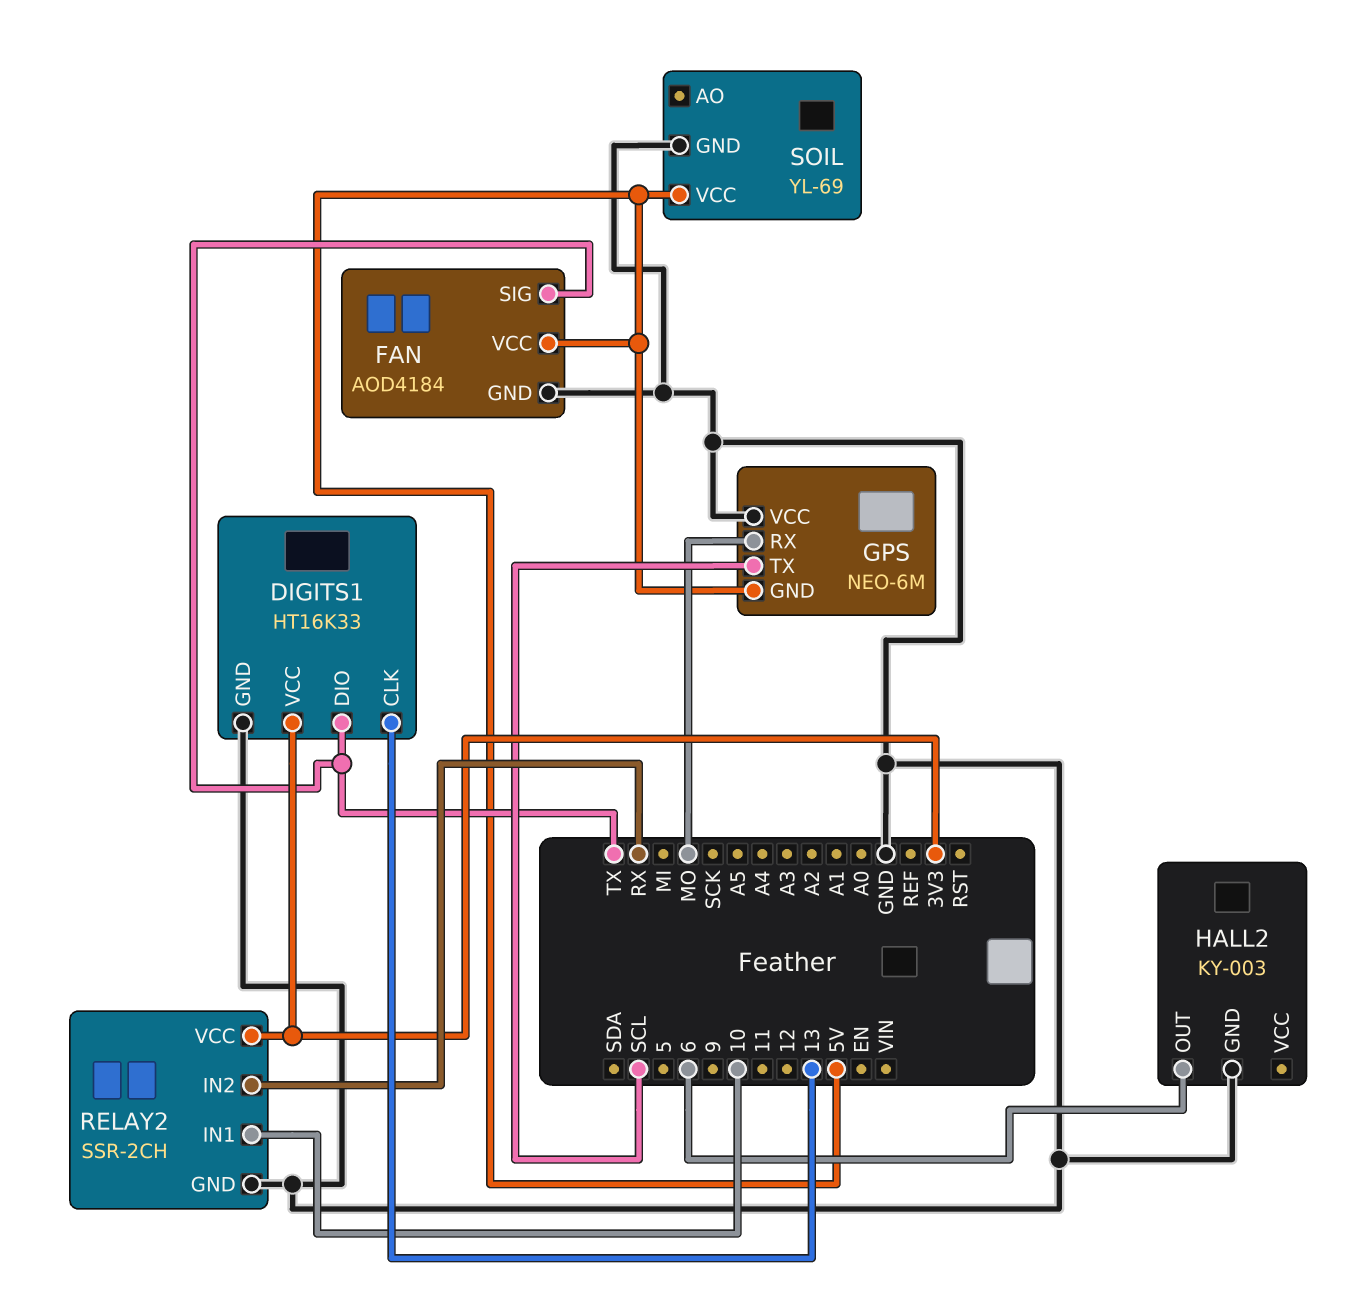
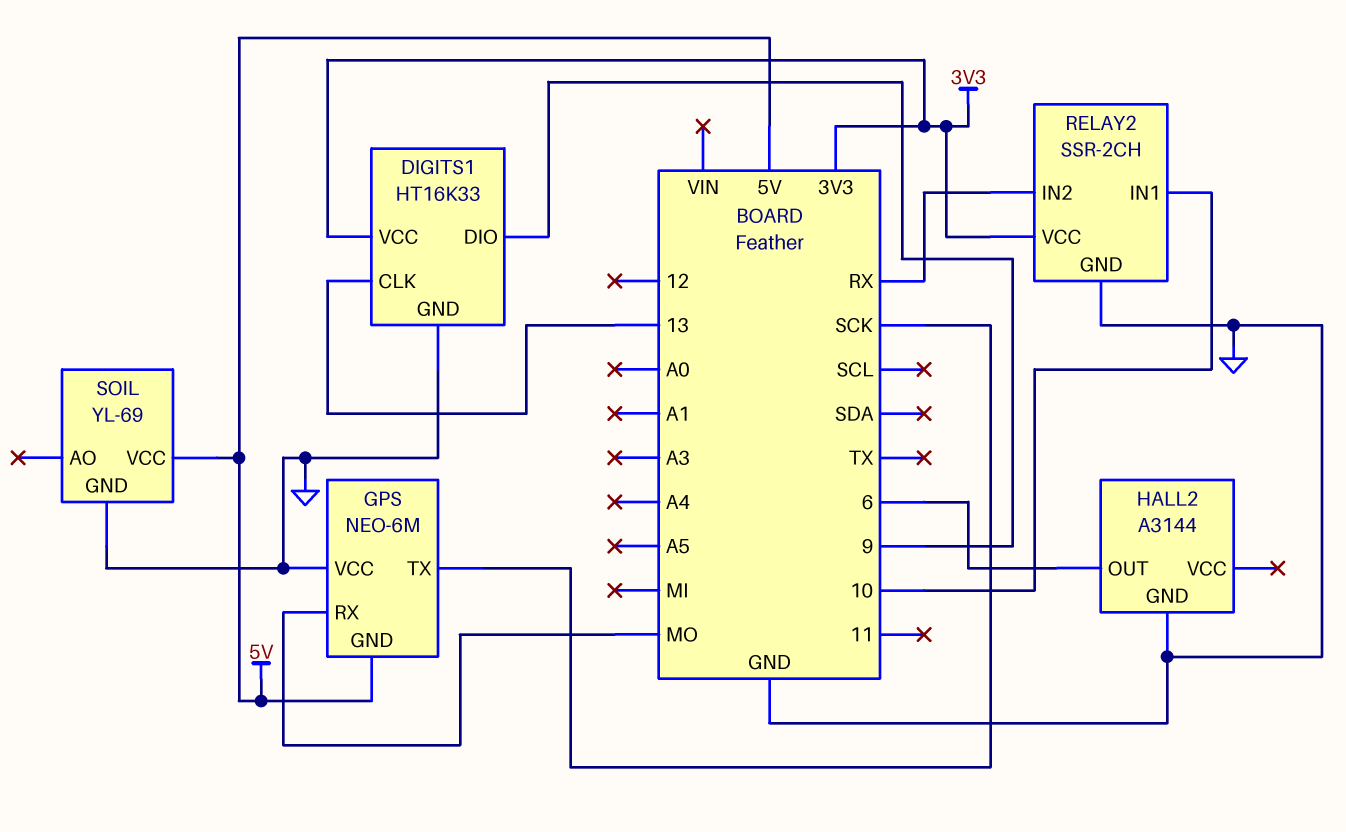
DIGITS1 pin DIO: TX -> 9
FAN: AOD4184 -> none
FAN pin GND: GND -> none
FAN pin SIG: TX -> none
FAN pin VCC: 5V -> none
GPS pin TX: SCL -> SCK
HALL2: KY-003 -> A3144

